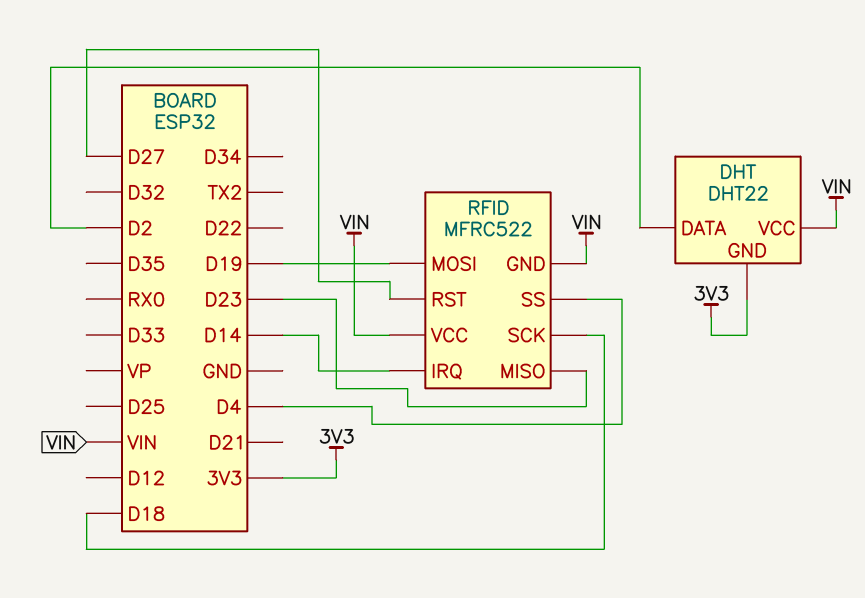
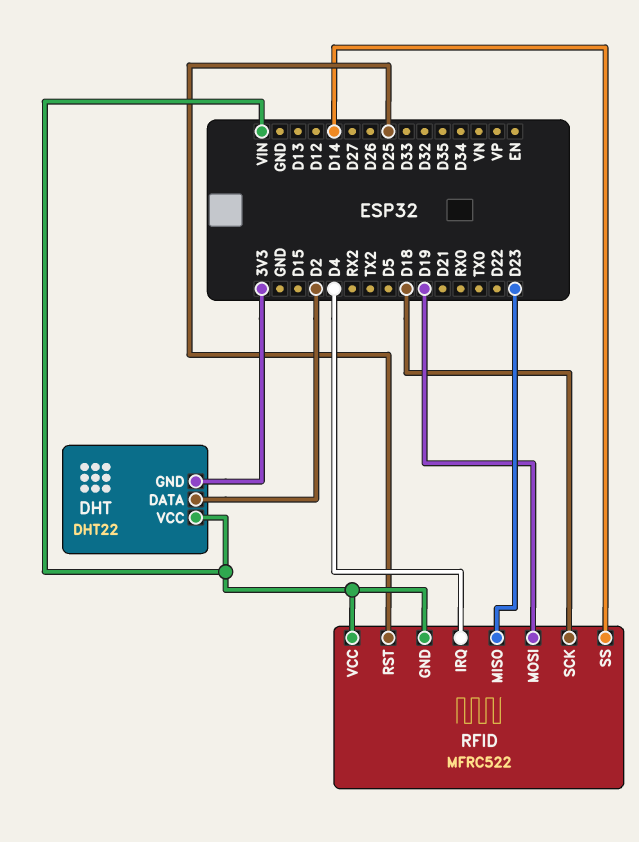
RFID pin IRQ: D14 -> D4
RFID pin RST: D27 -> D25
RFID pin SS: D4 -> D14

